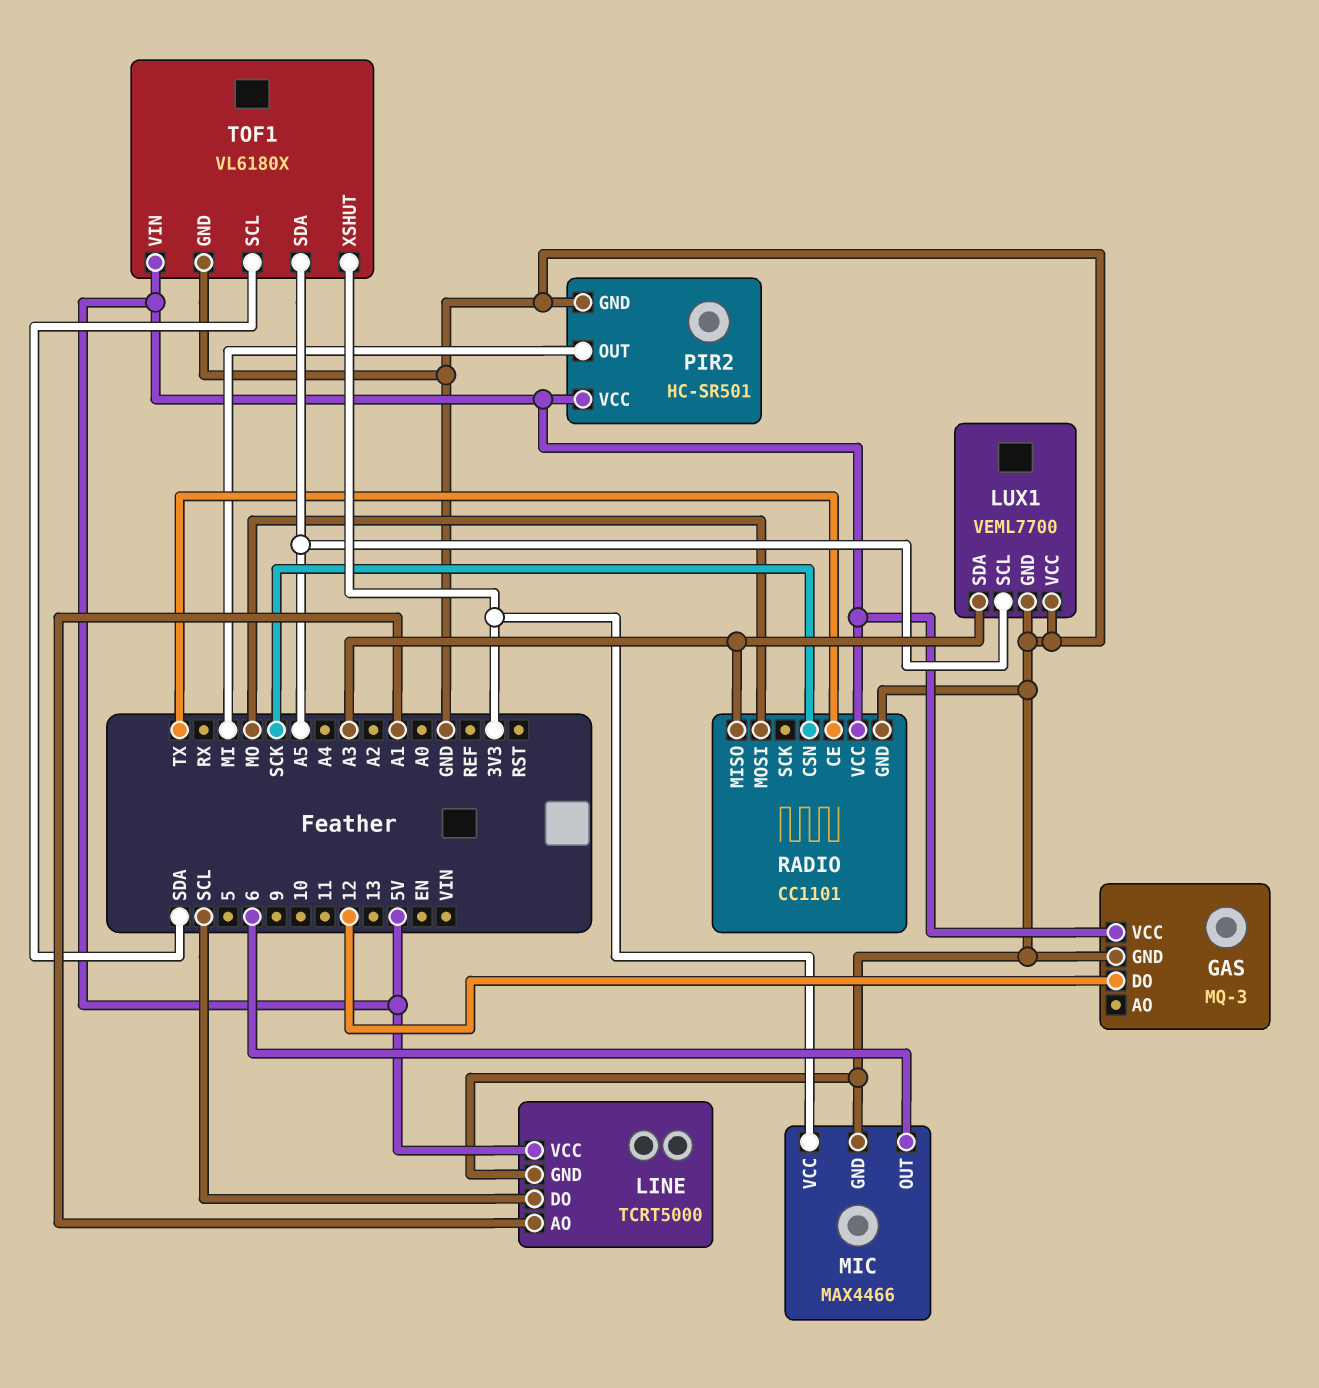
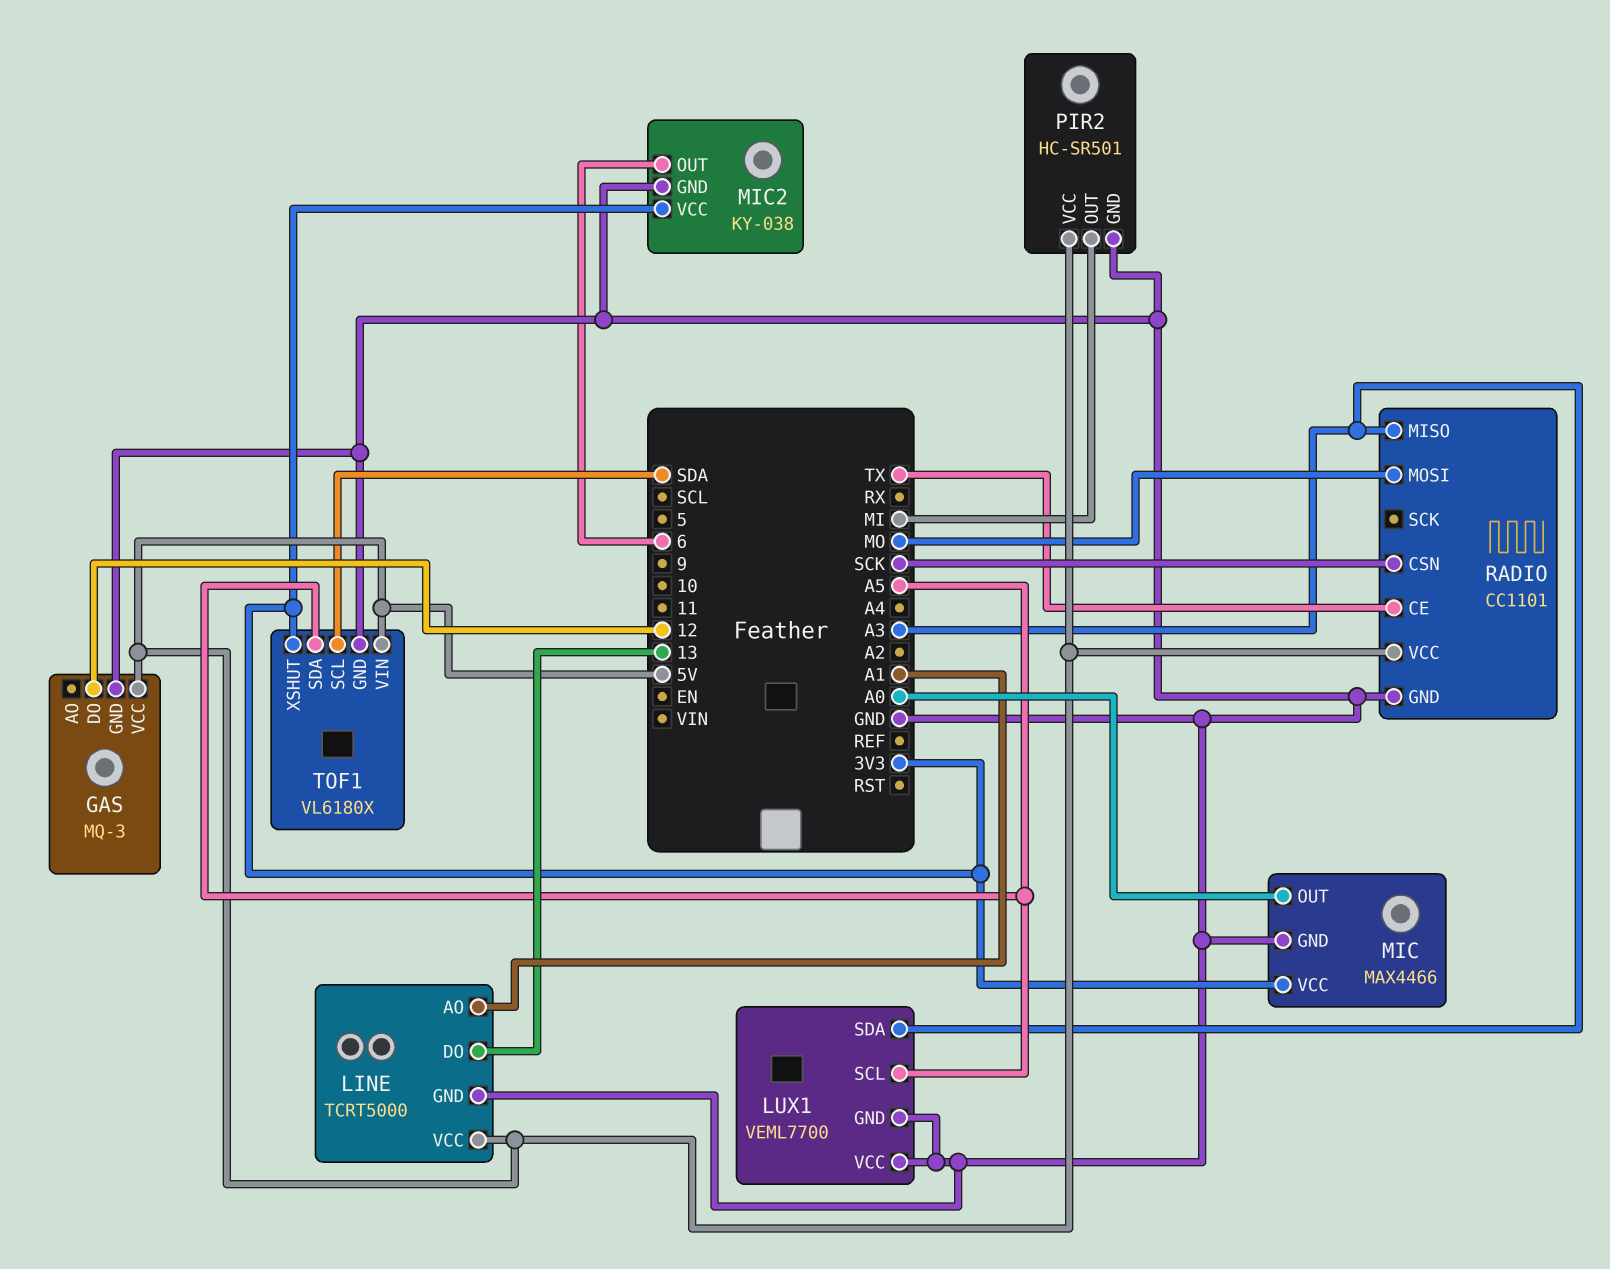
LINE pin DO: SCL -> 13
MIC pin OUT: 6 -> A0
MIC2: none -> KY-038
MIC2 pin GND: none -> GND
MIC2 pin OUT: none -> 6
MIC2 pin VCC: none -> 3V3

